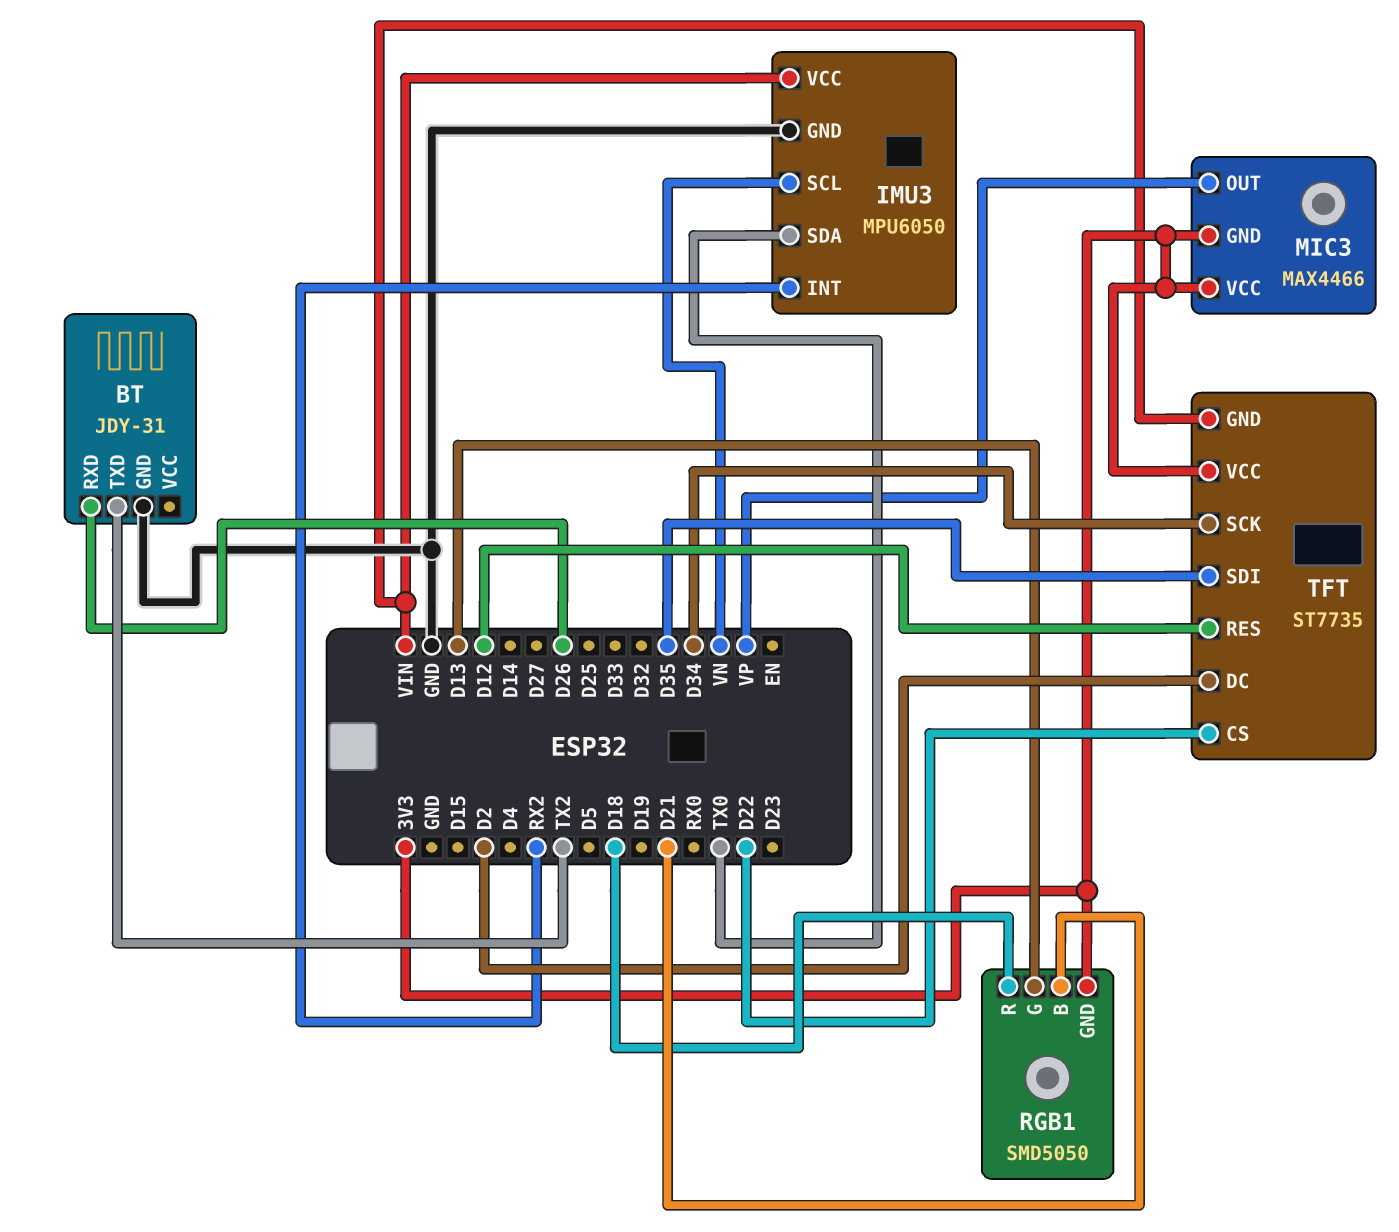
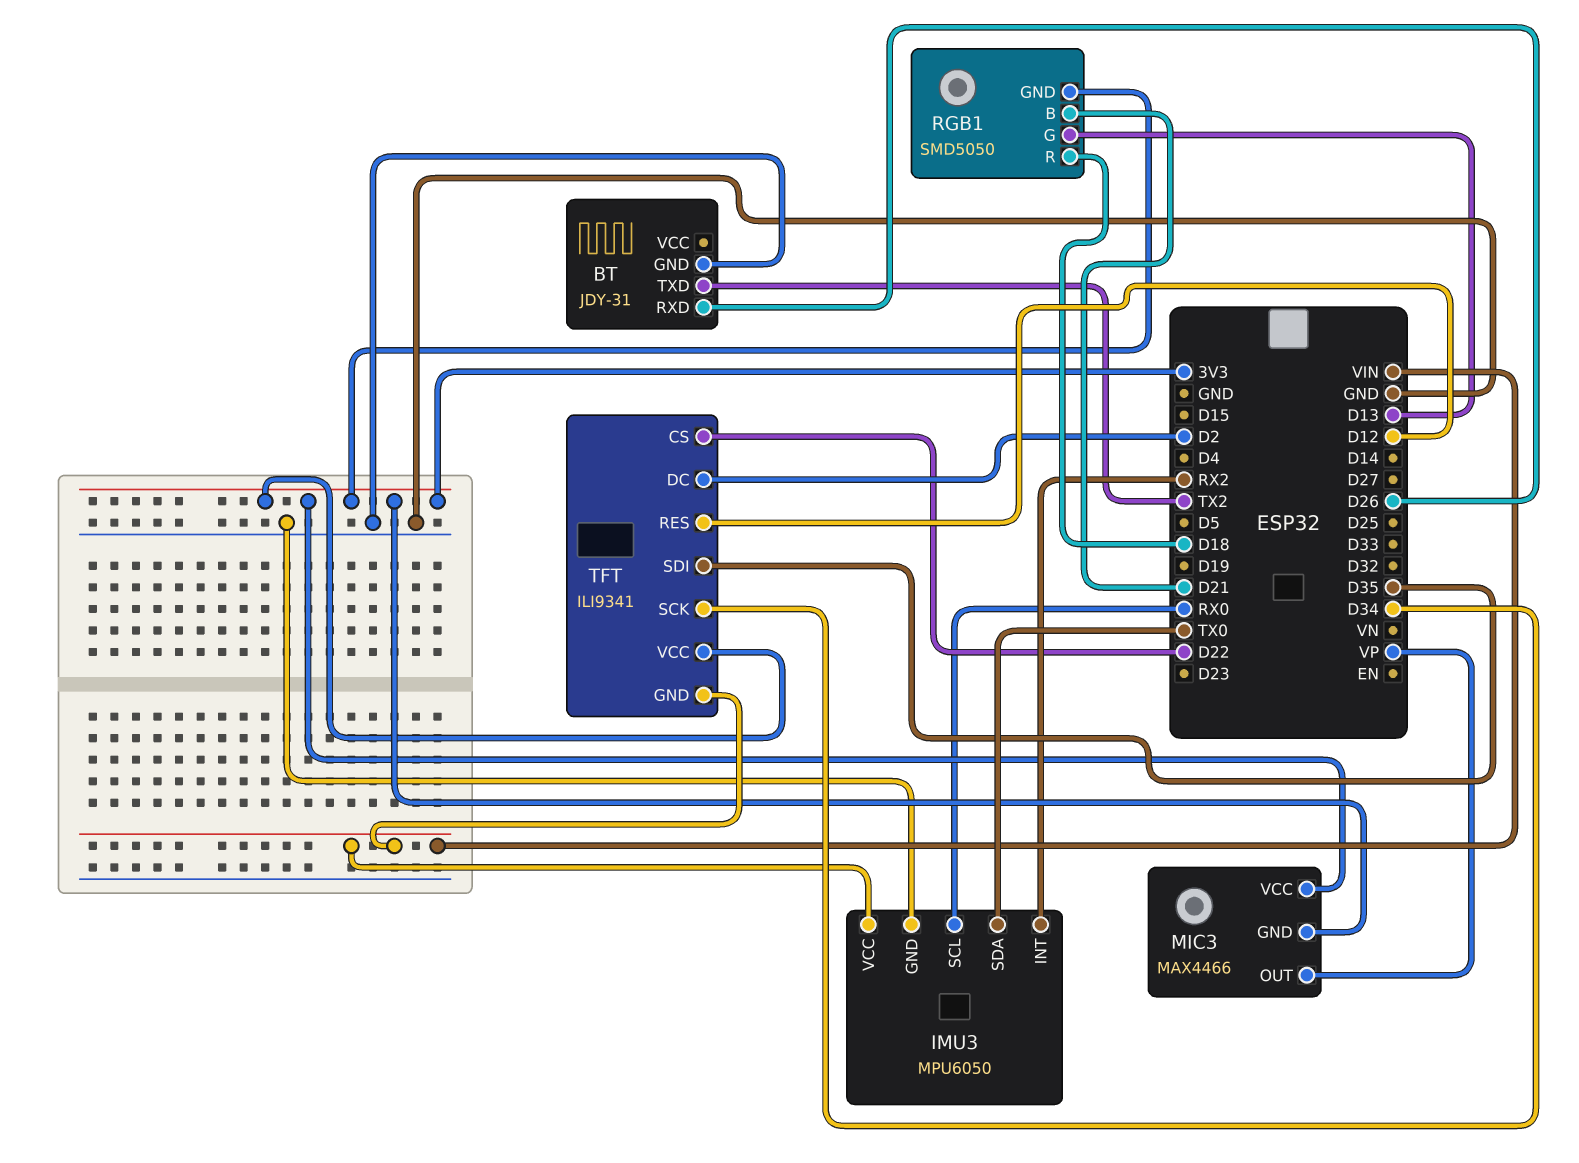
IMU3 pin SCL: VN -> RX0
TFT: ST7735 -> ILI9341

